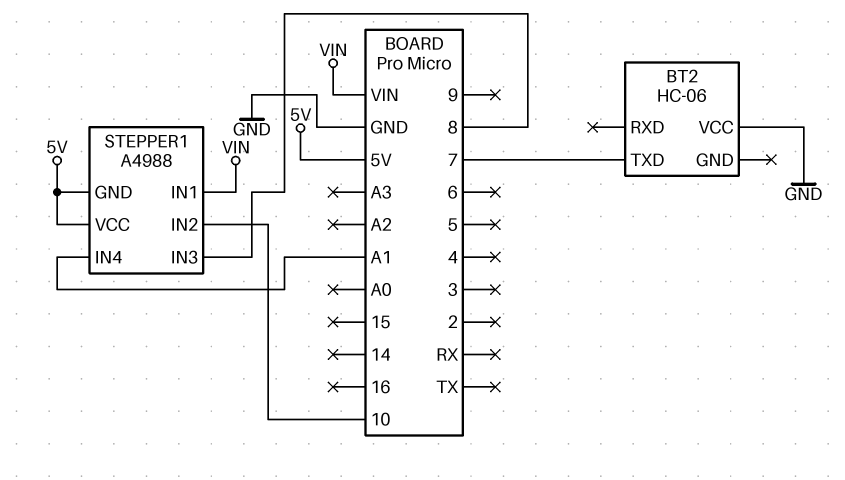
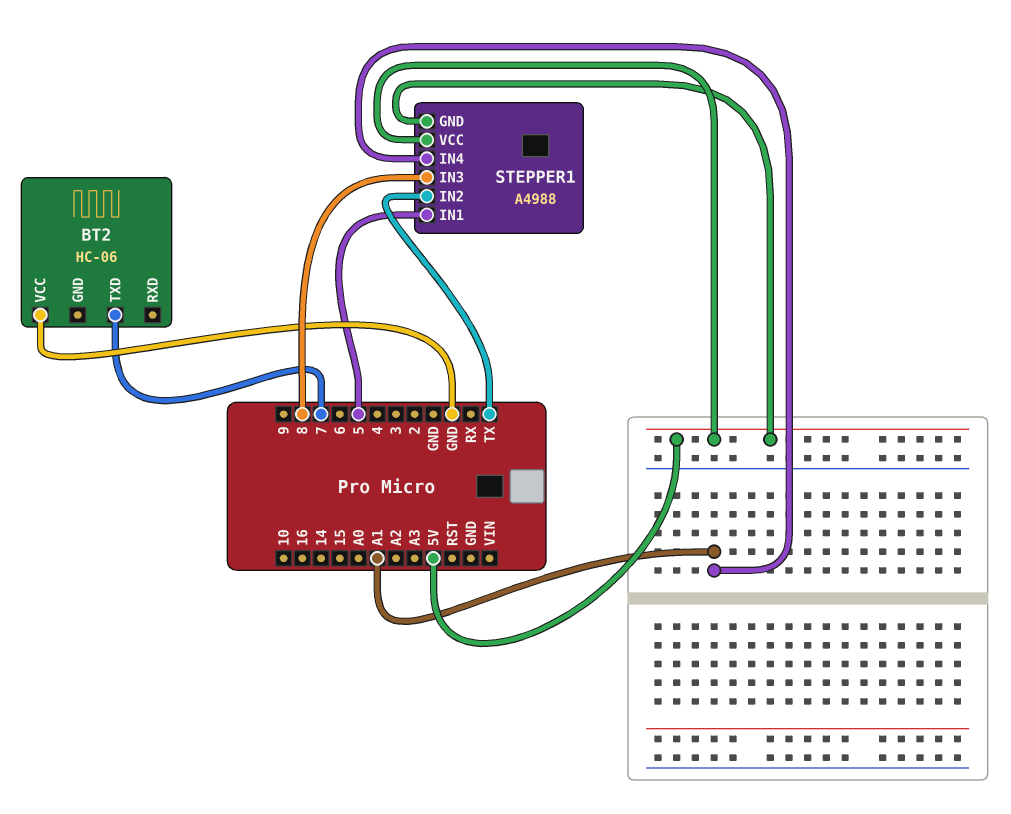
STEPPER1 pin IN1: VIN -> 5
STEPPER1 pin IN2: 10 -> TX

